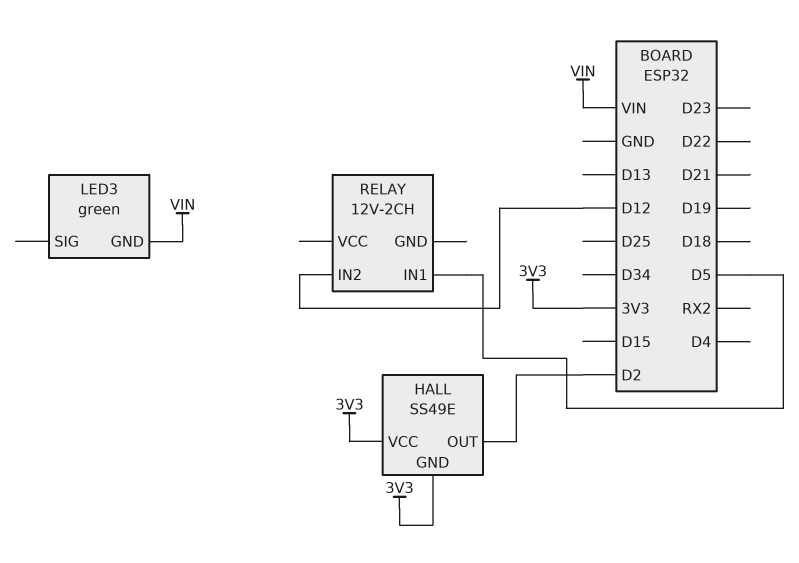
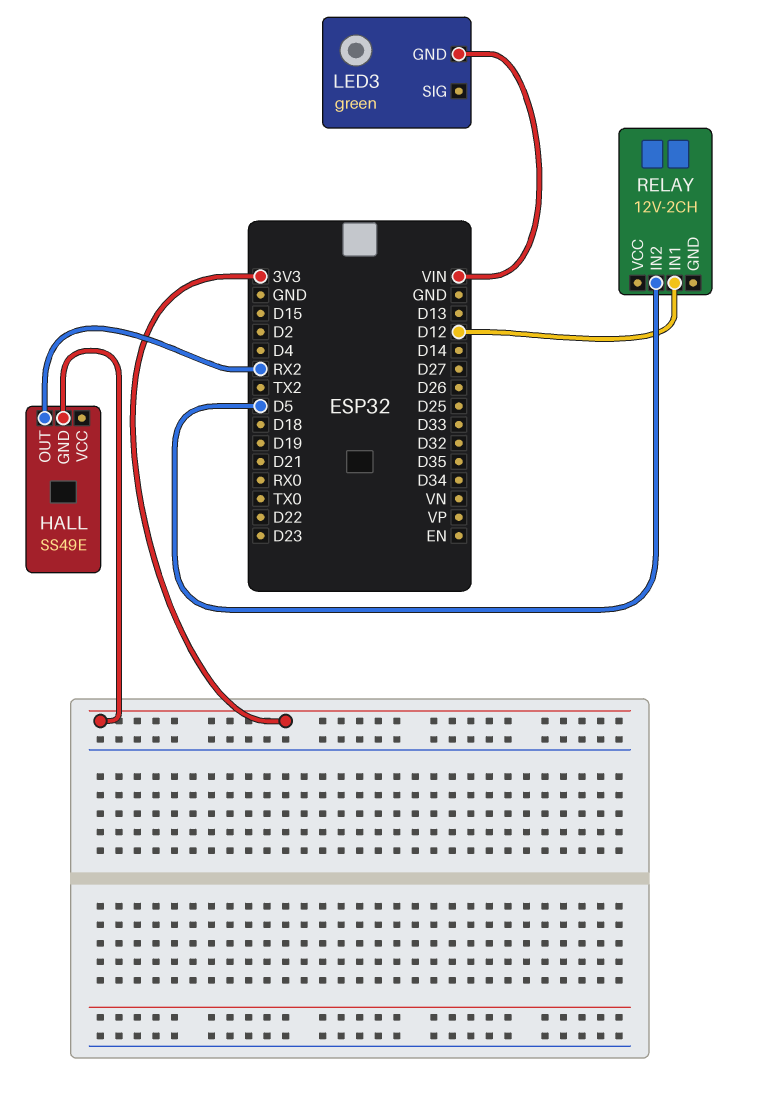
HALL pin OUT: D2 -> RX2
HALL pin VCC: 3V3 -> none
RELAY pin IN1: D5 -> D12
RELAY pin IN2: D12 -> D5

